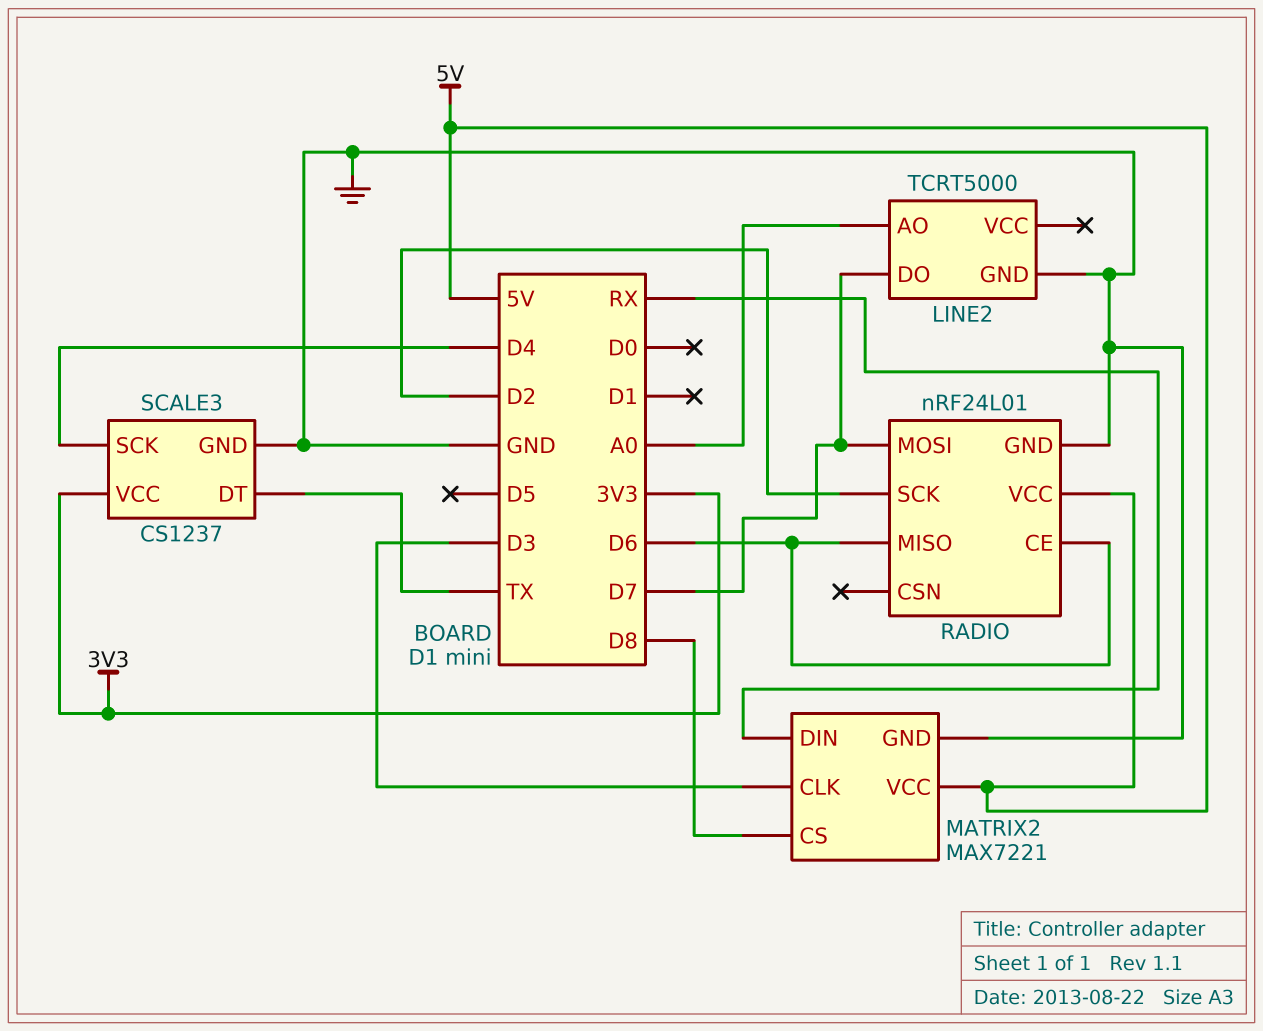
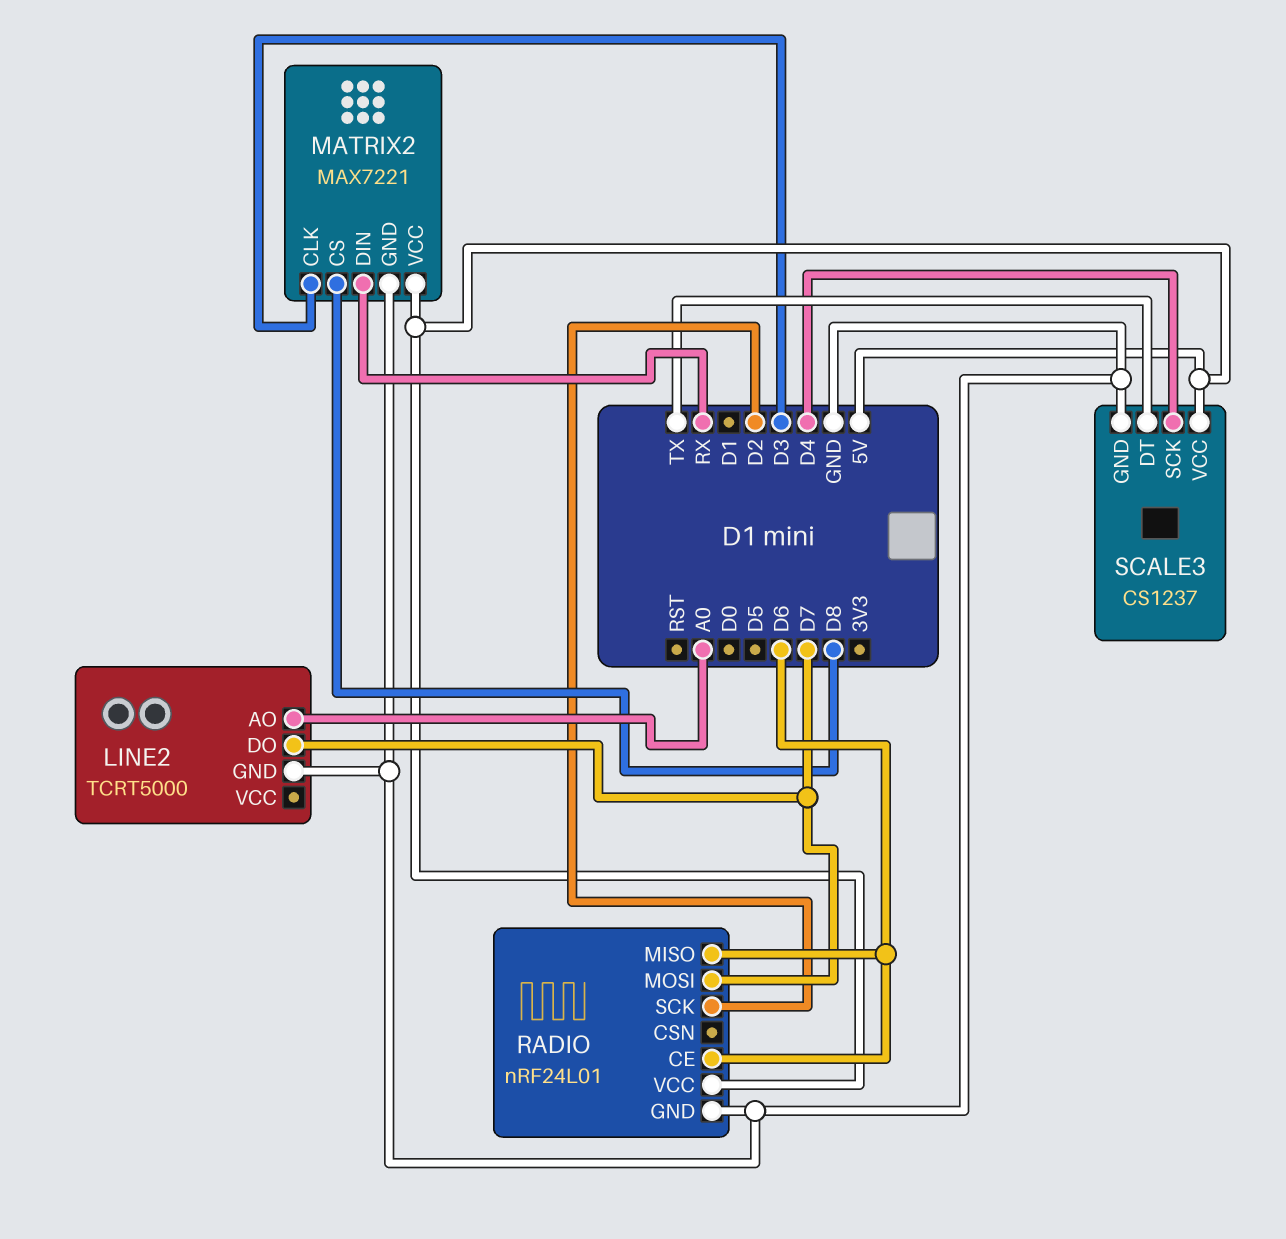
SCALE3 pin VCC: 3V3 -> 5V

